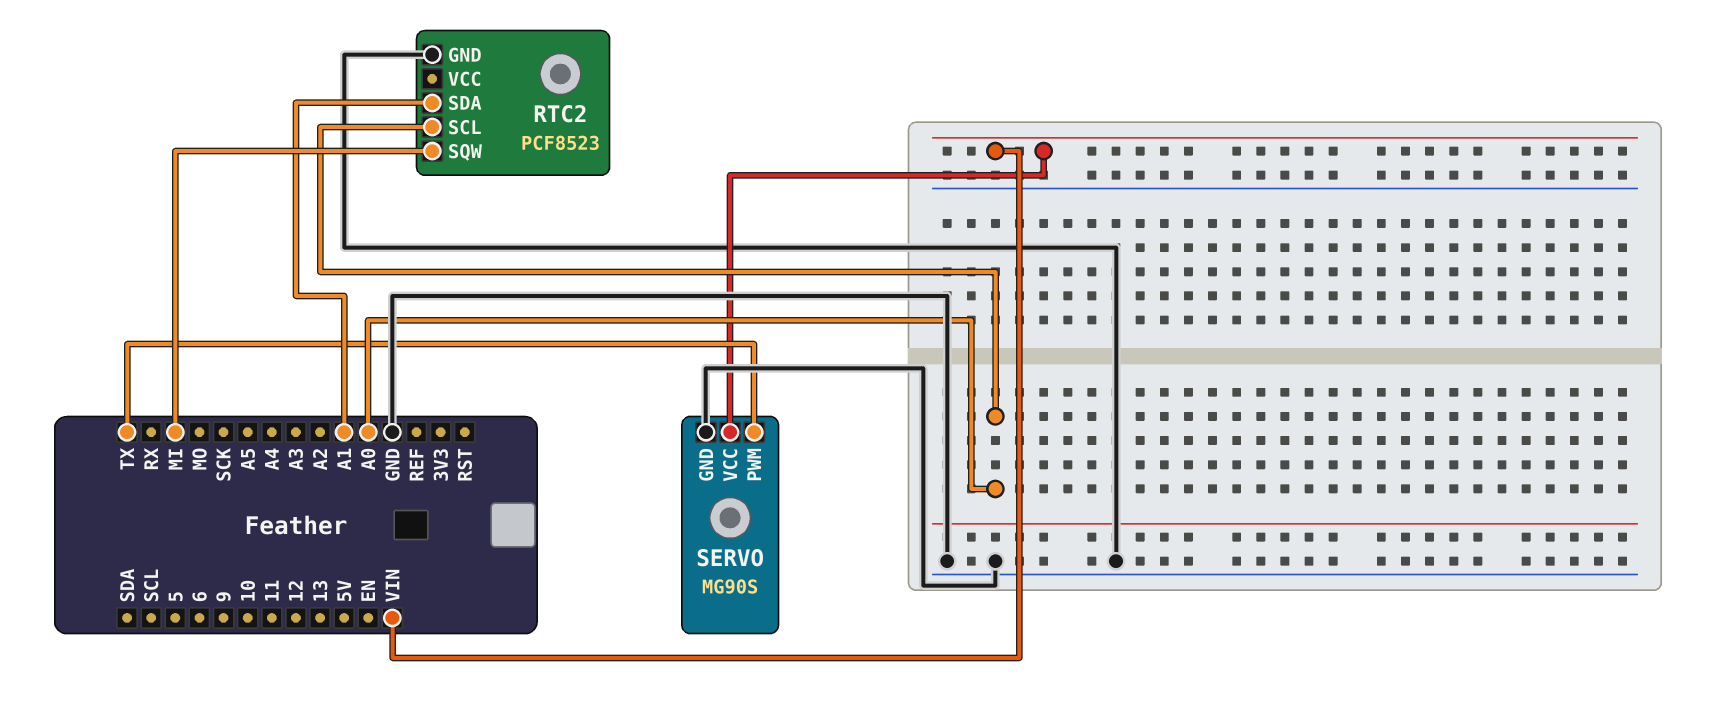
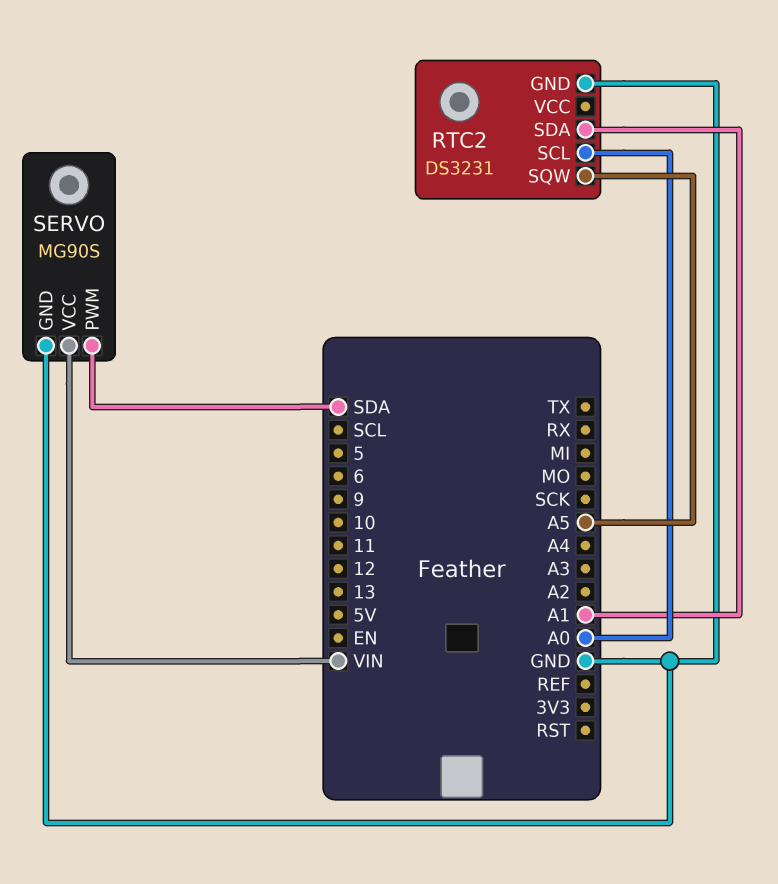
RTC2: PCF8523 -> DS3231
RTC2 pin SQW: MI -> A5
SERVO pin PWM: TX -> SDA

